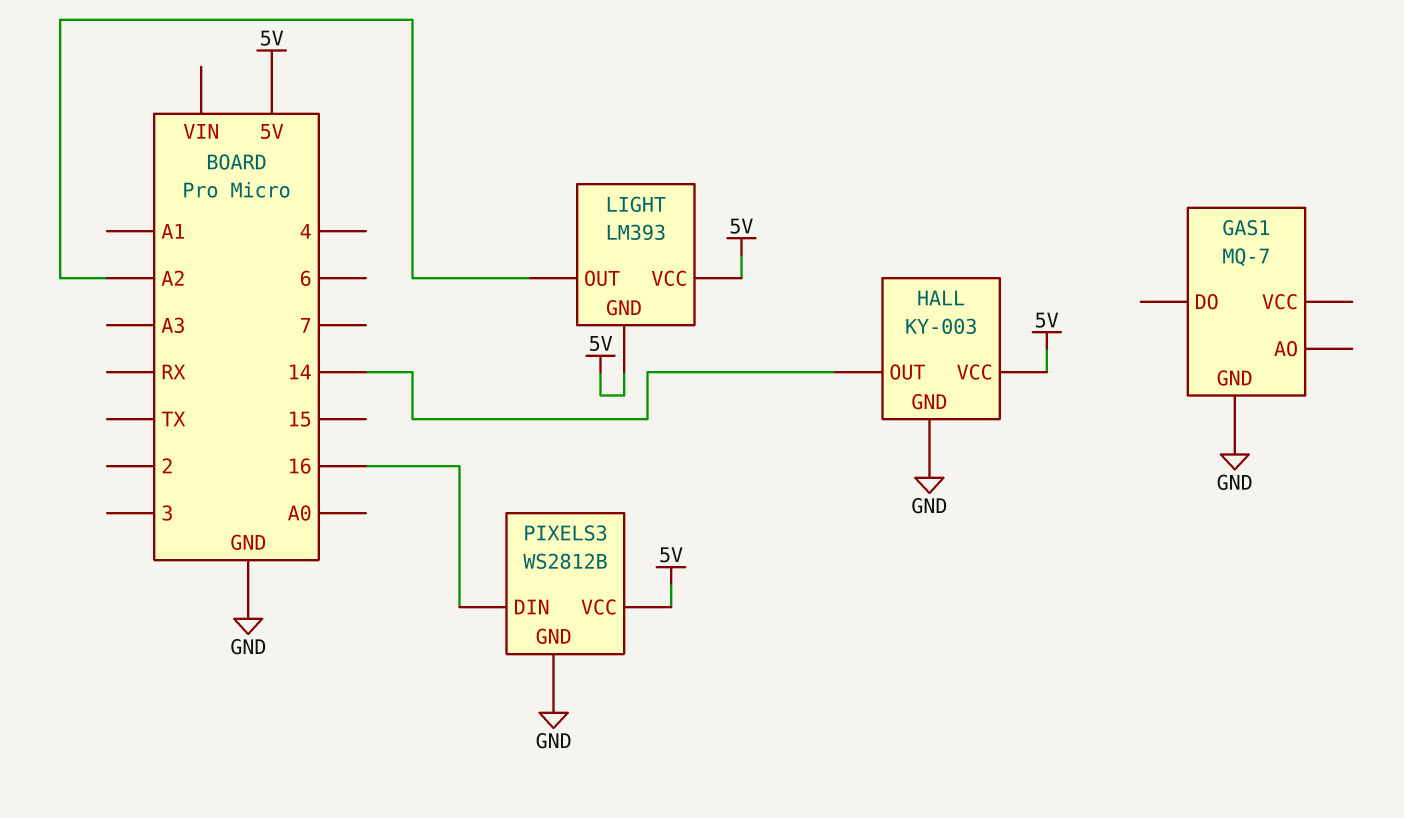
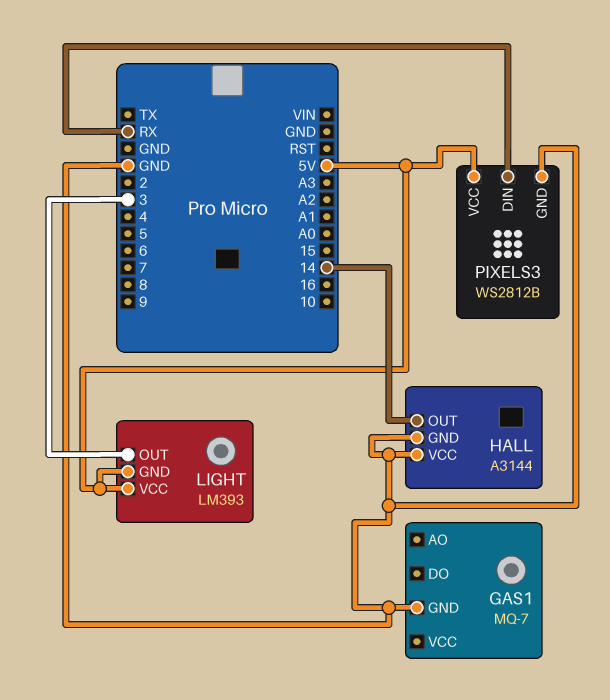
HALL: KY-003 -> A3144
HALL pin VCC: 5V -> GND
LIGHT pin OUT: A2 -> 3
PIXELS3 pin DIN: 16 -> RX

